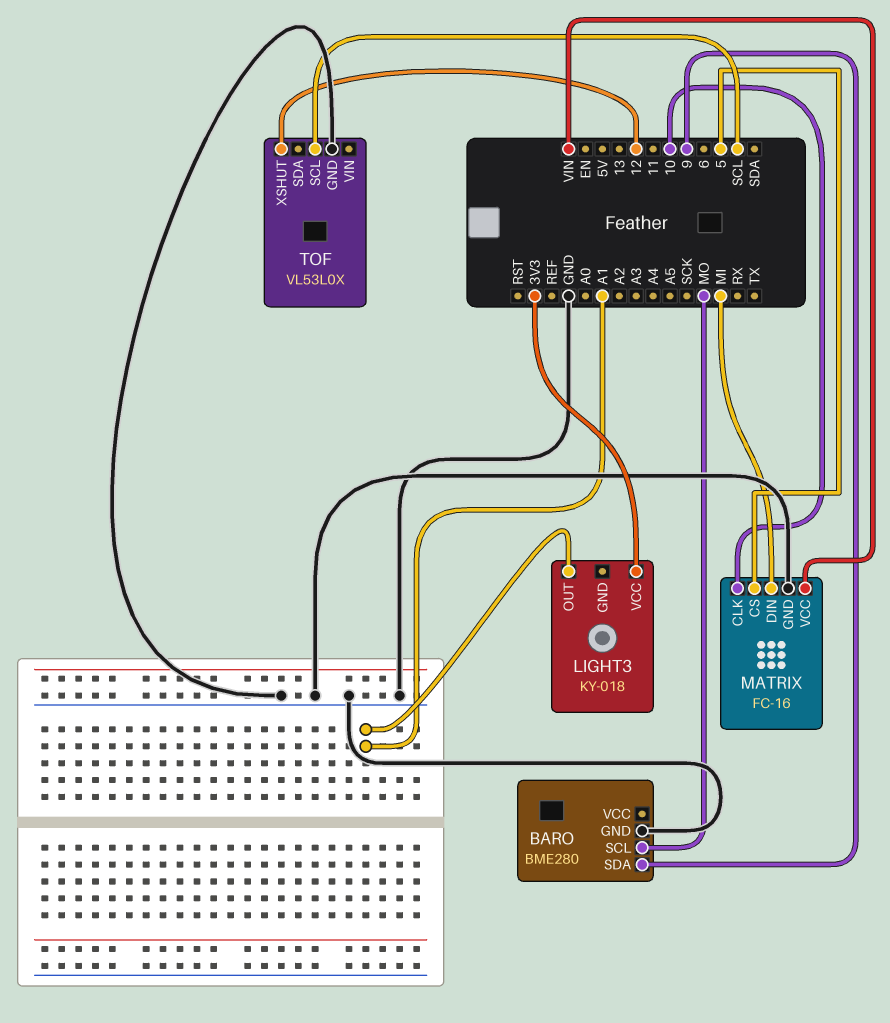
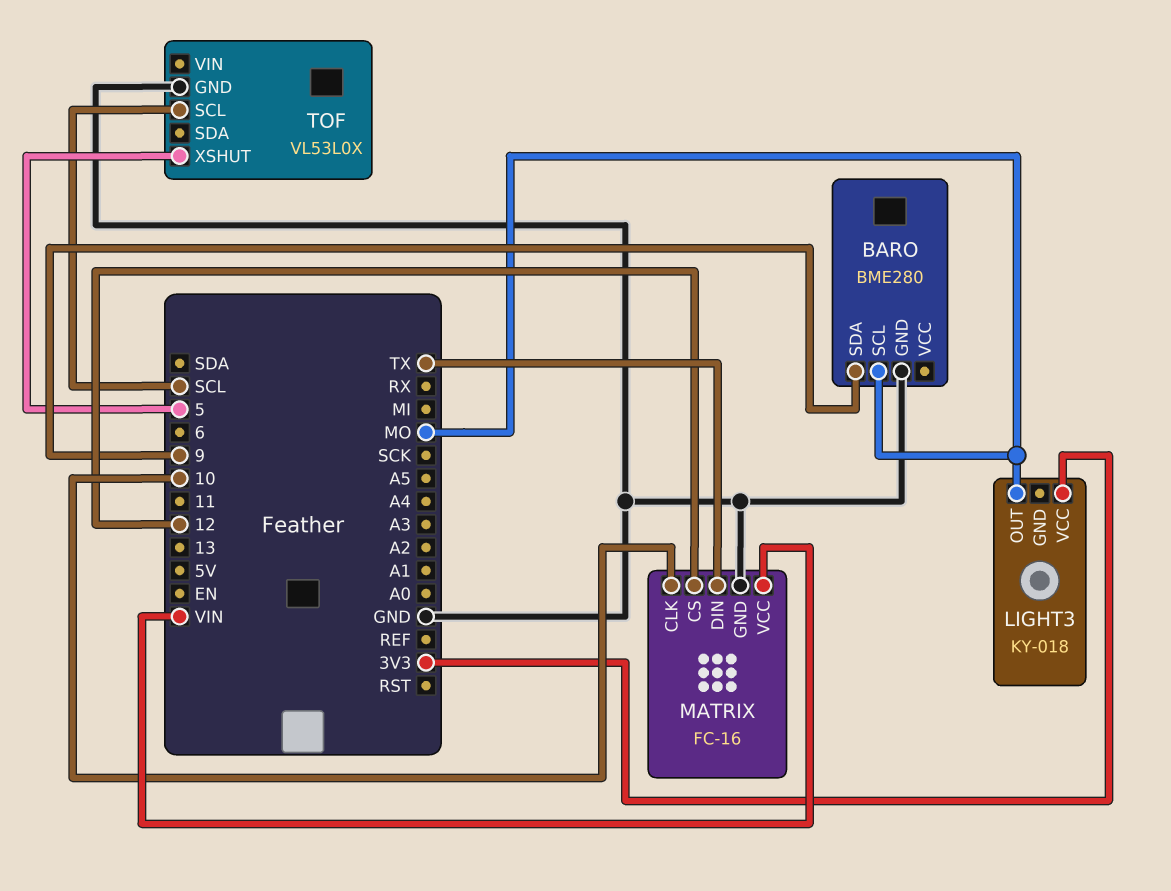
LIGHT3 pin OUT: A1 -> MO
MATRIX pin CS: 5 -> 12
MATRIX pin DIN: MI -> TX
TOF pin XSHUT: 12 -> 5

